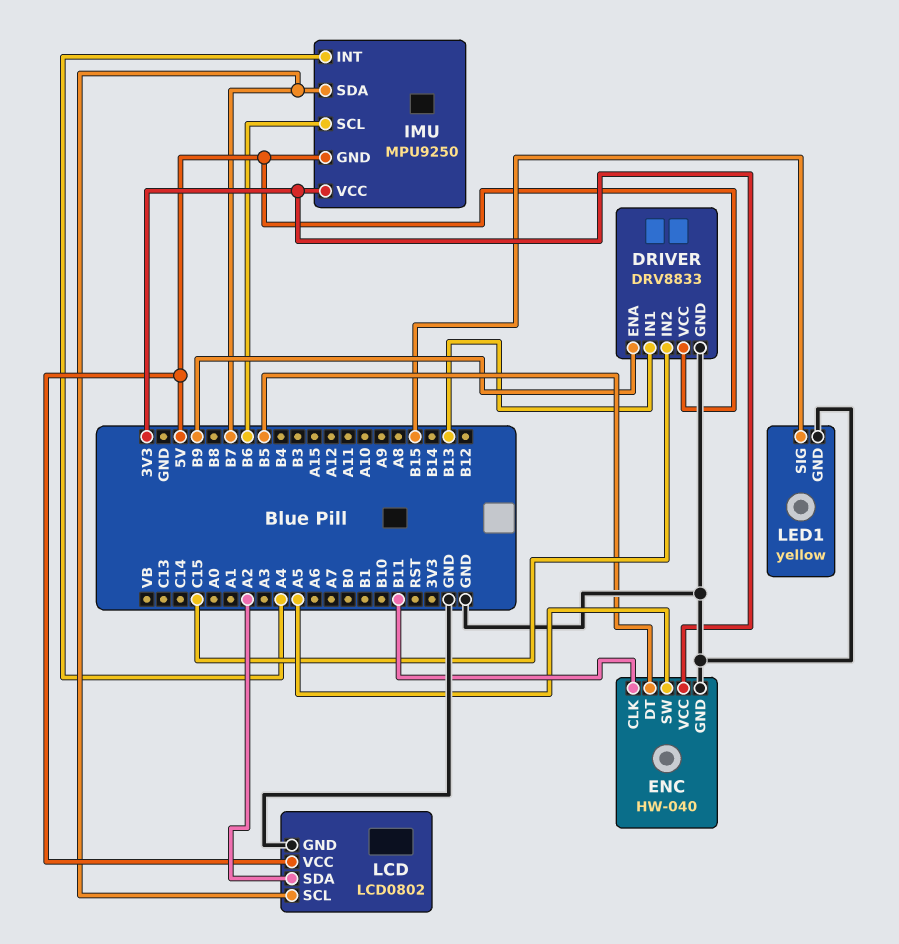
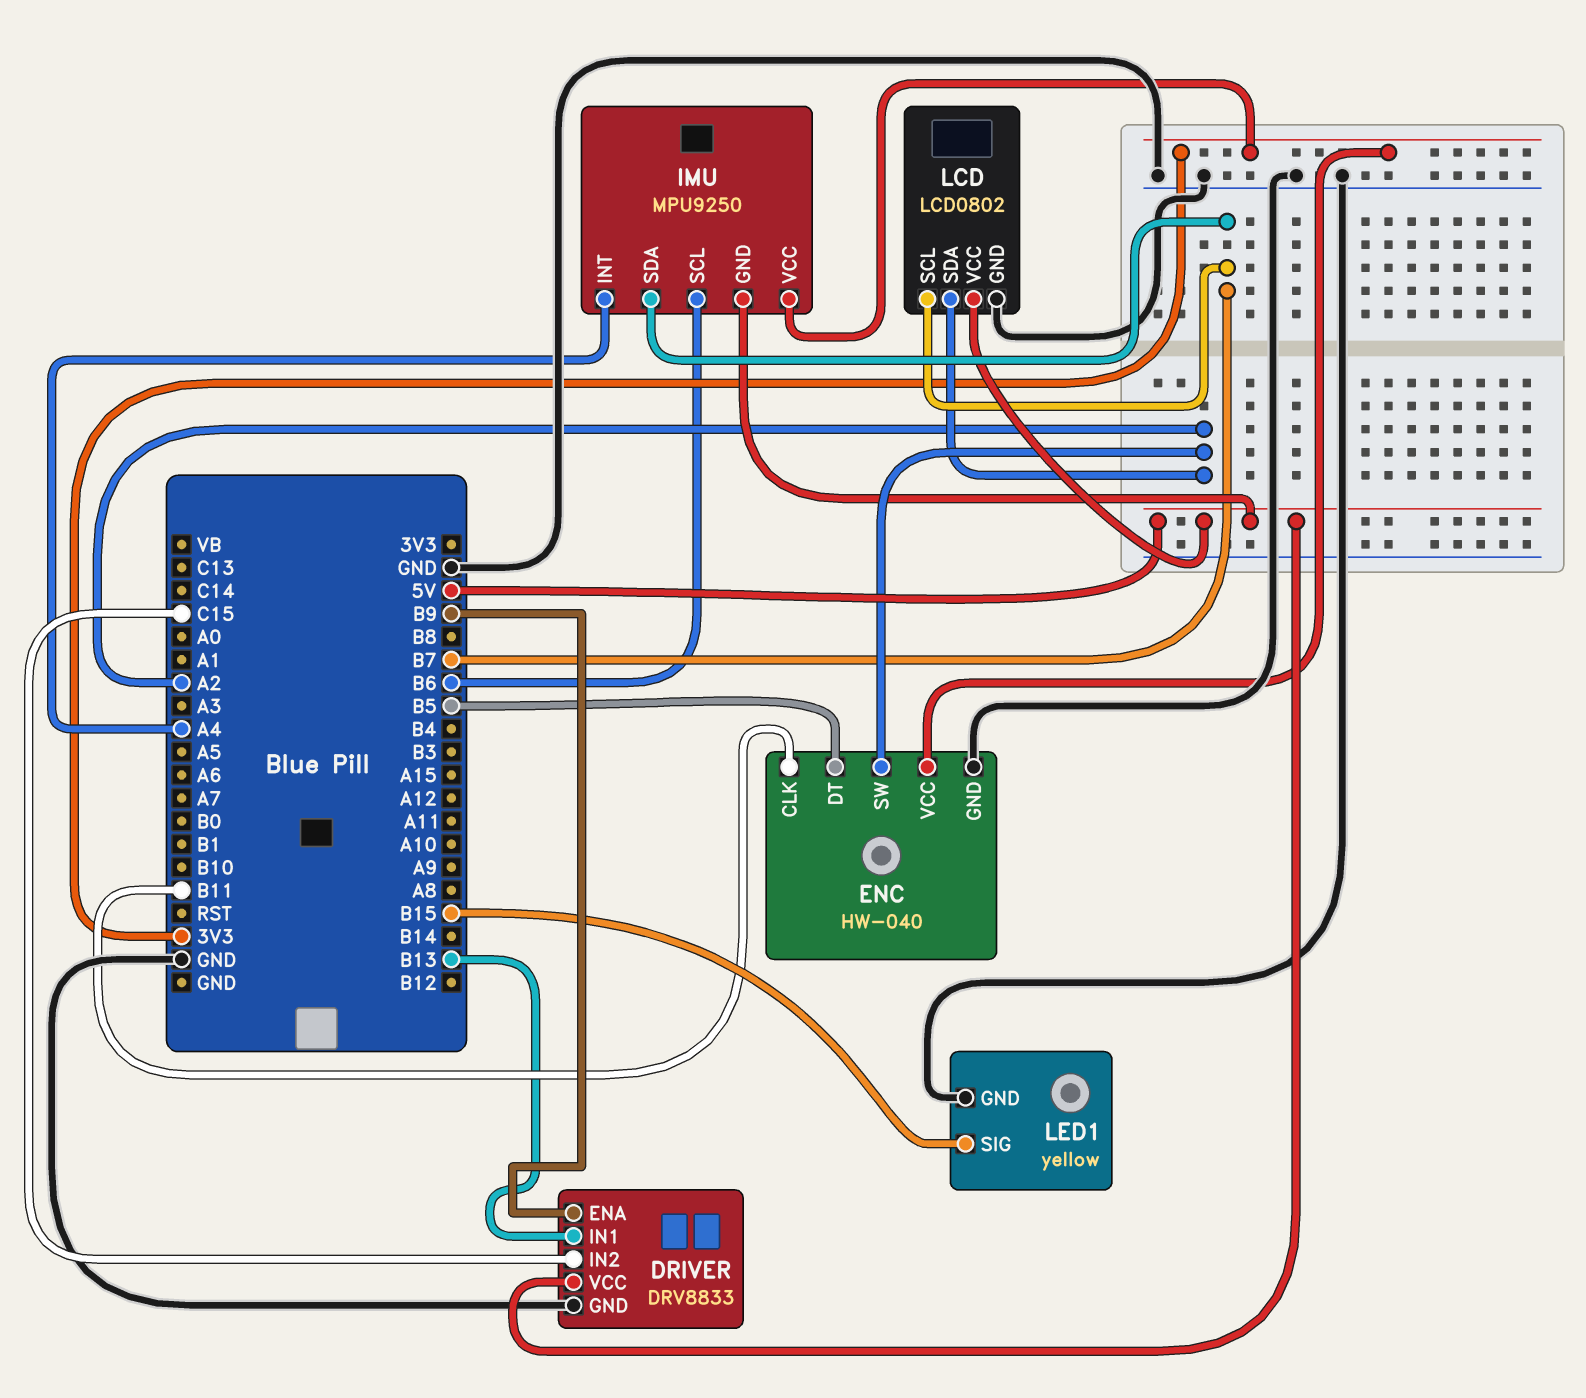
ENC pin SW: A5 -> A2

